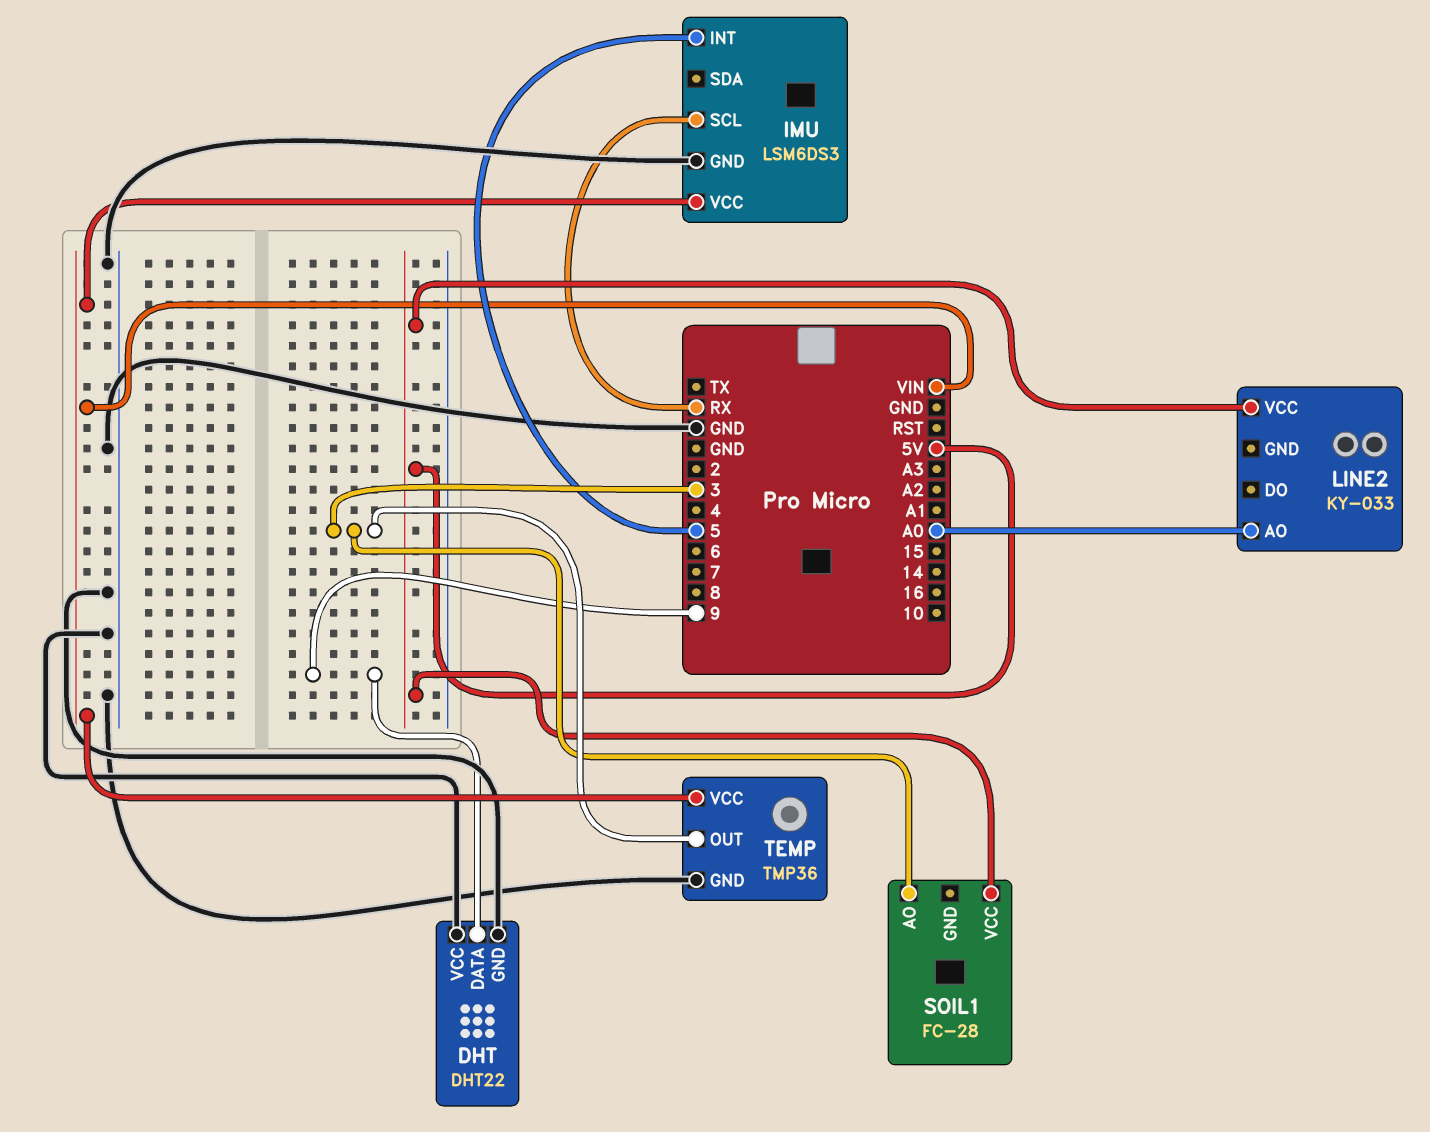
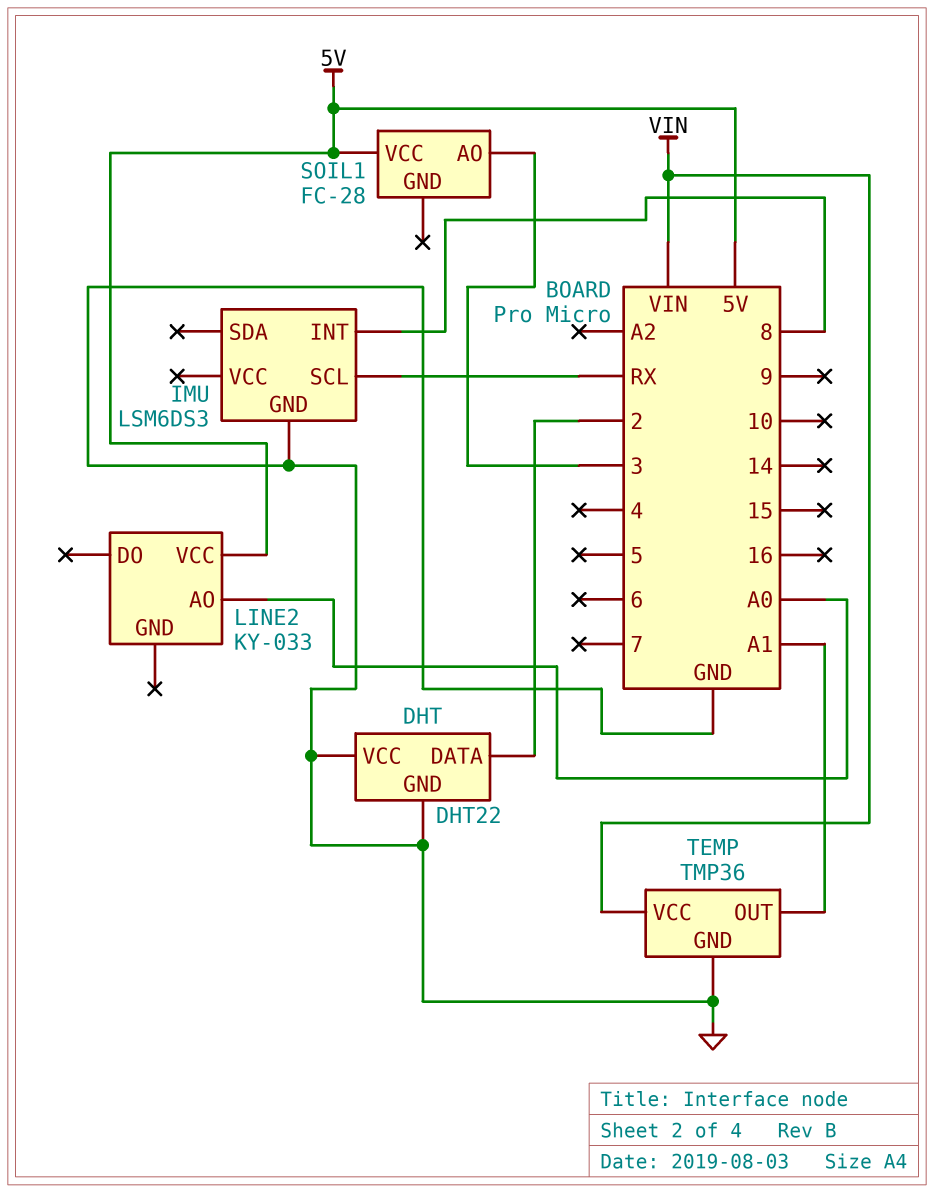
DHT pin DATA: 9 -> 2
IMU pin INT: 5 -> 8
IMU pin VCC: VIN -> none
TEMP pin OUT: 3 -> A1

